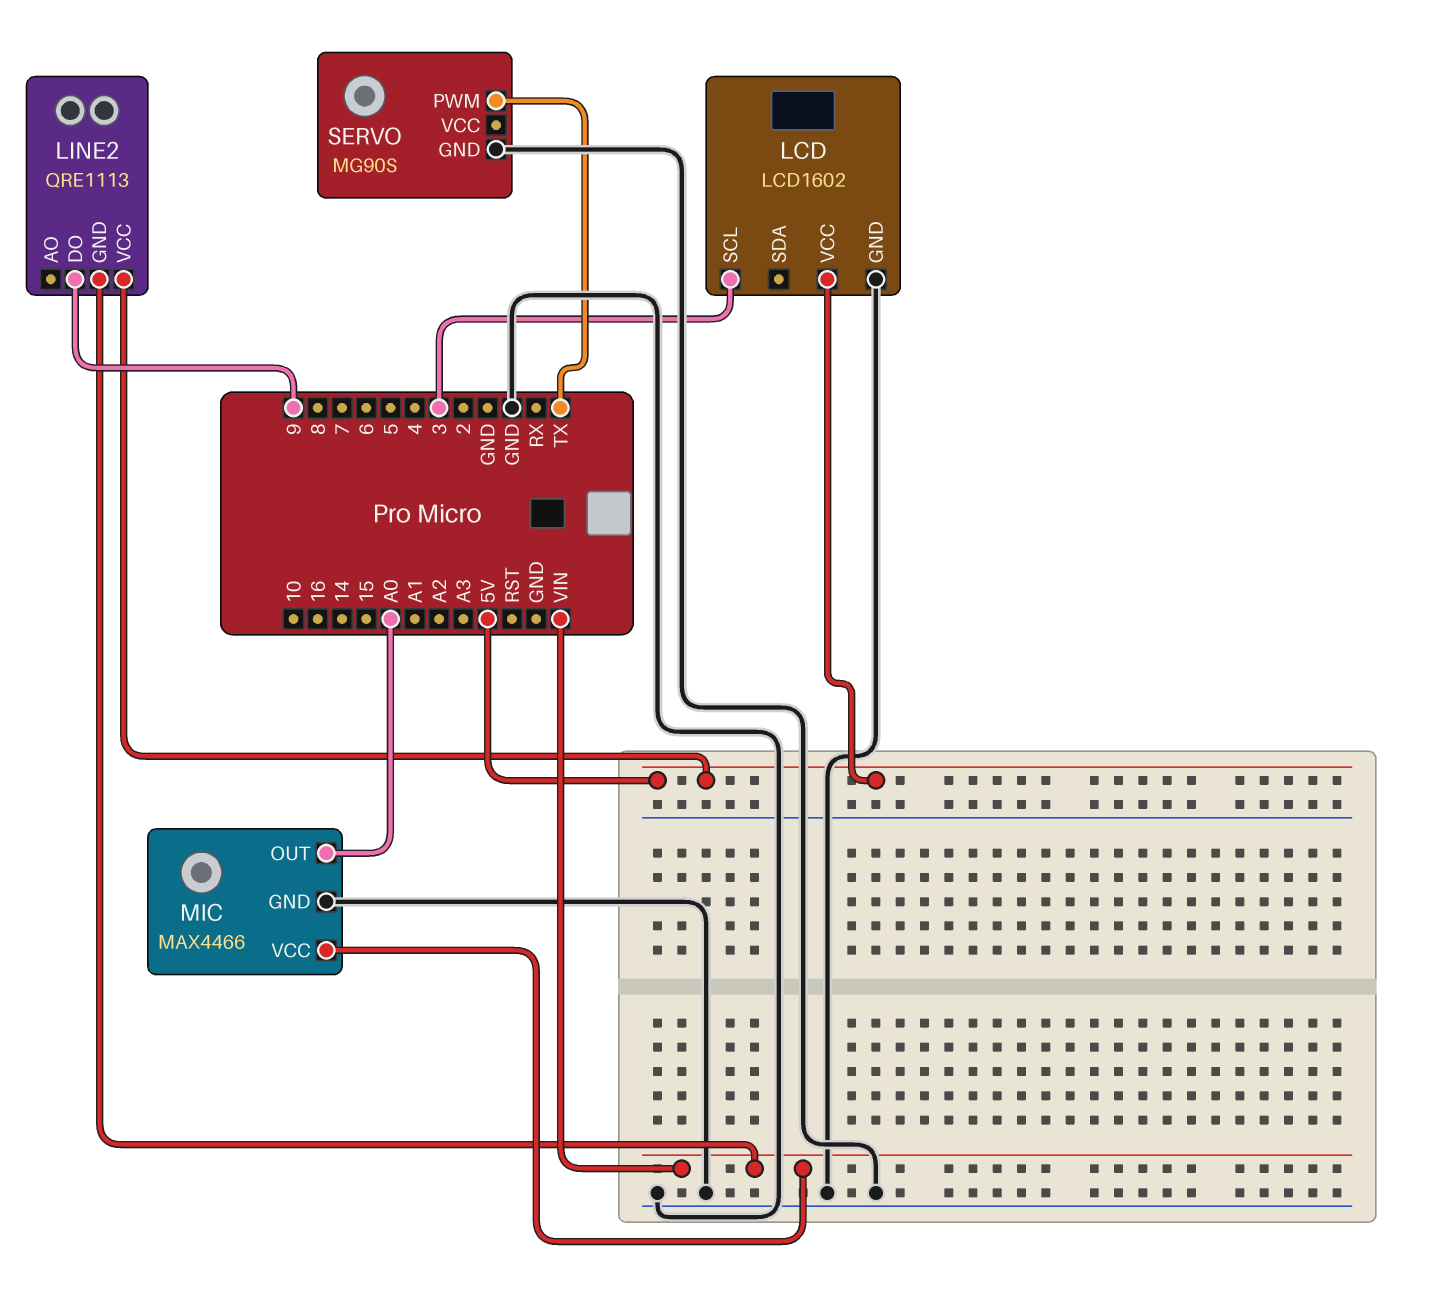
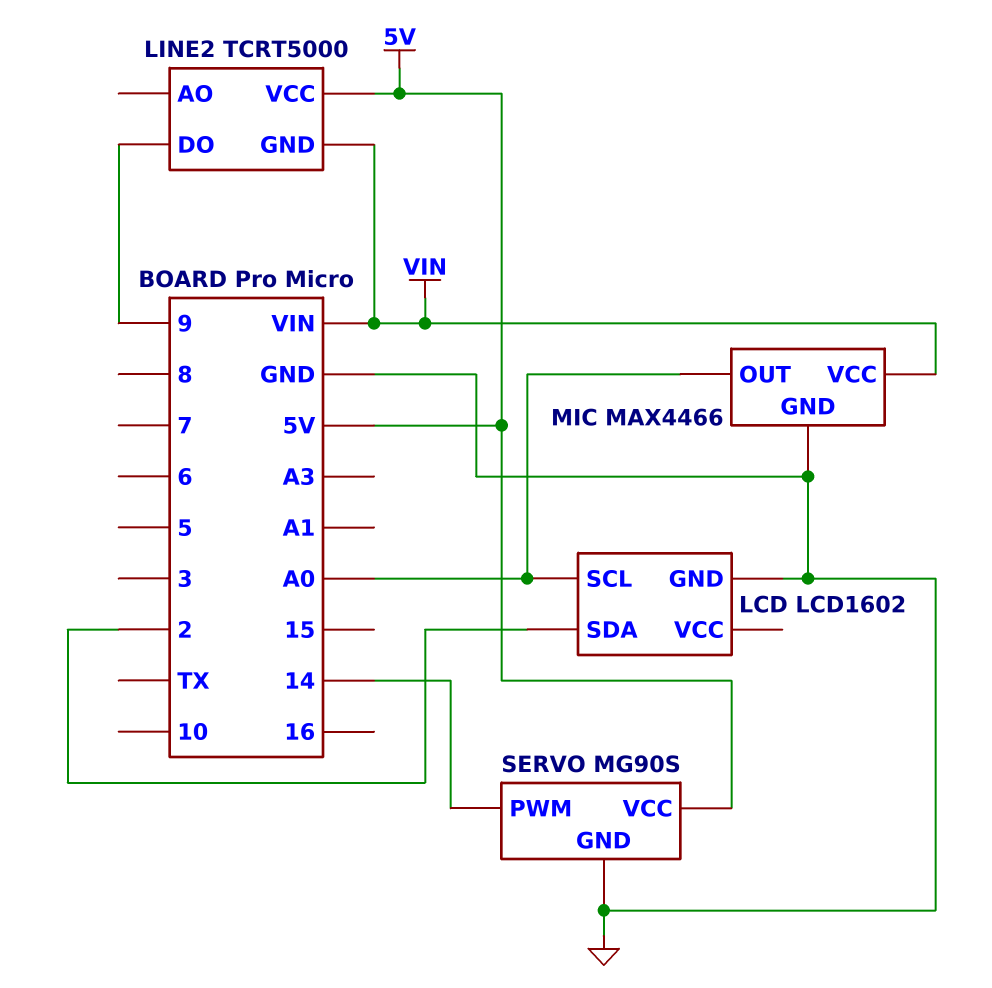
LCD pin SCL: 3 -> A0
LCD pin SDA: none -> 2
LCD pin VCC: 5V -> none
LINE2: QRE1113 -> TCRT5000
SERVO pin PWM: TX -> 14
SERVO pin VCC: none -> 5V

